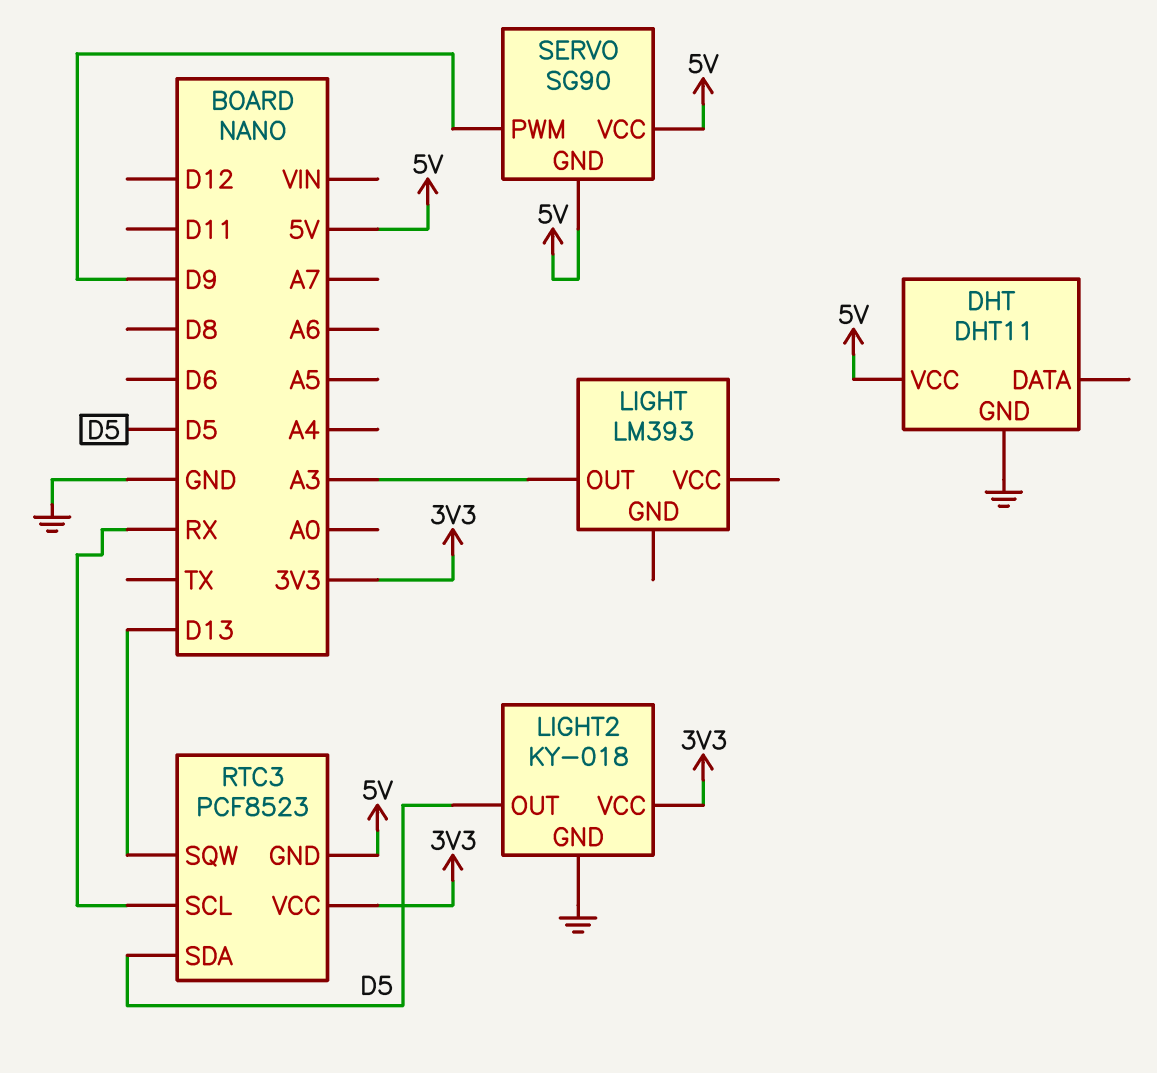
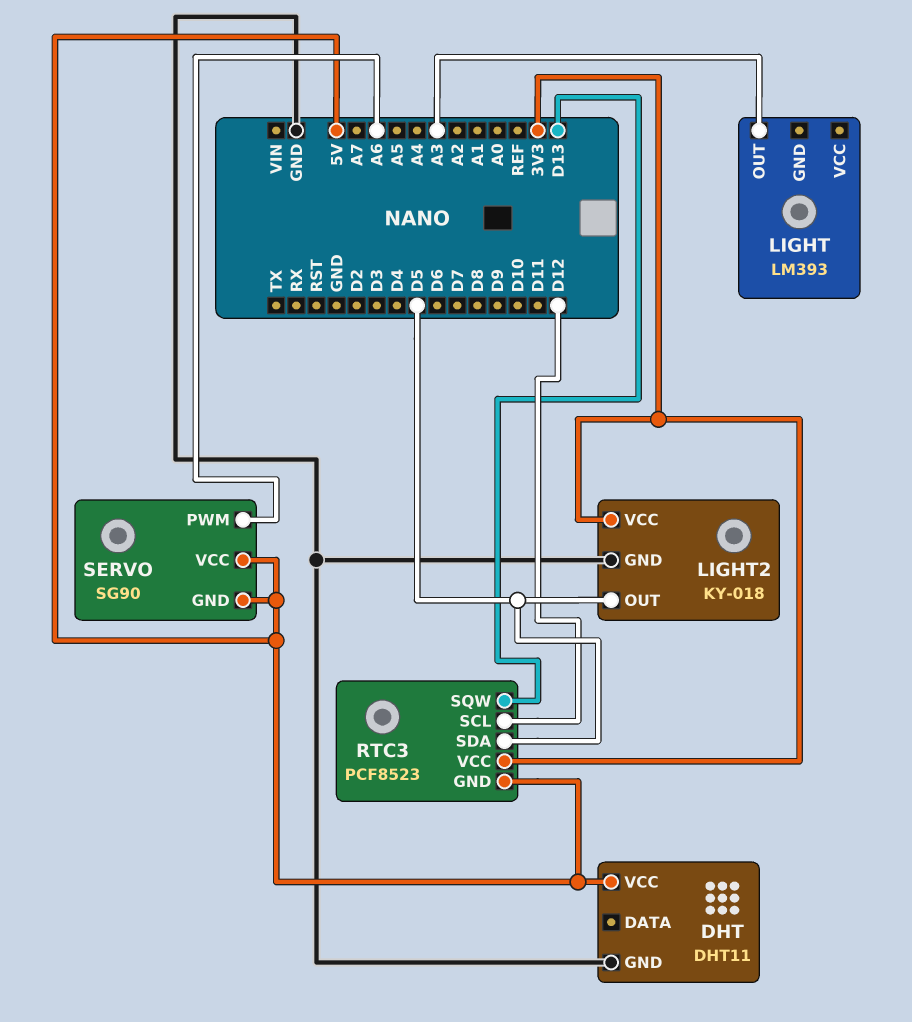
RTC3 pin SCL: RX -> D12
SERVO pin PWM: D9 -> A6

